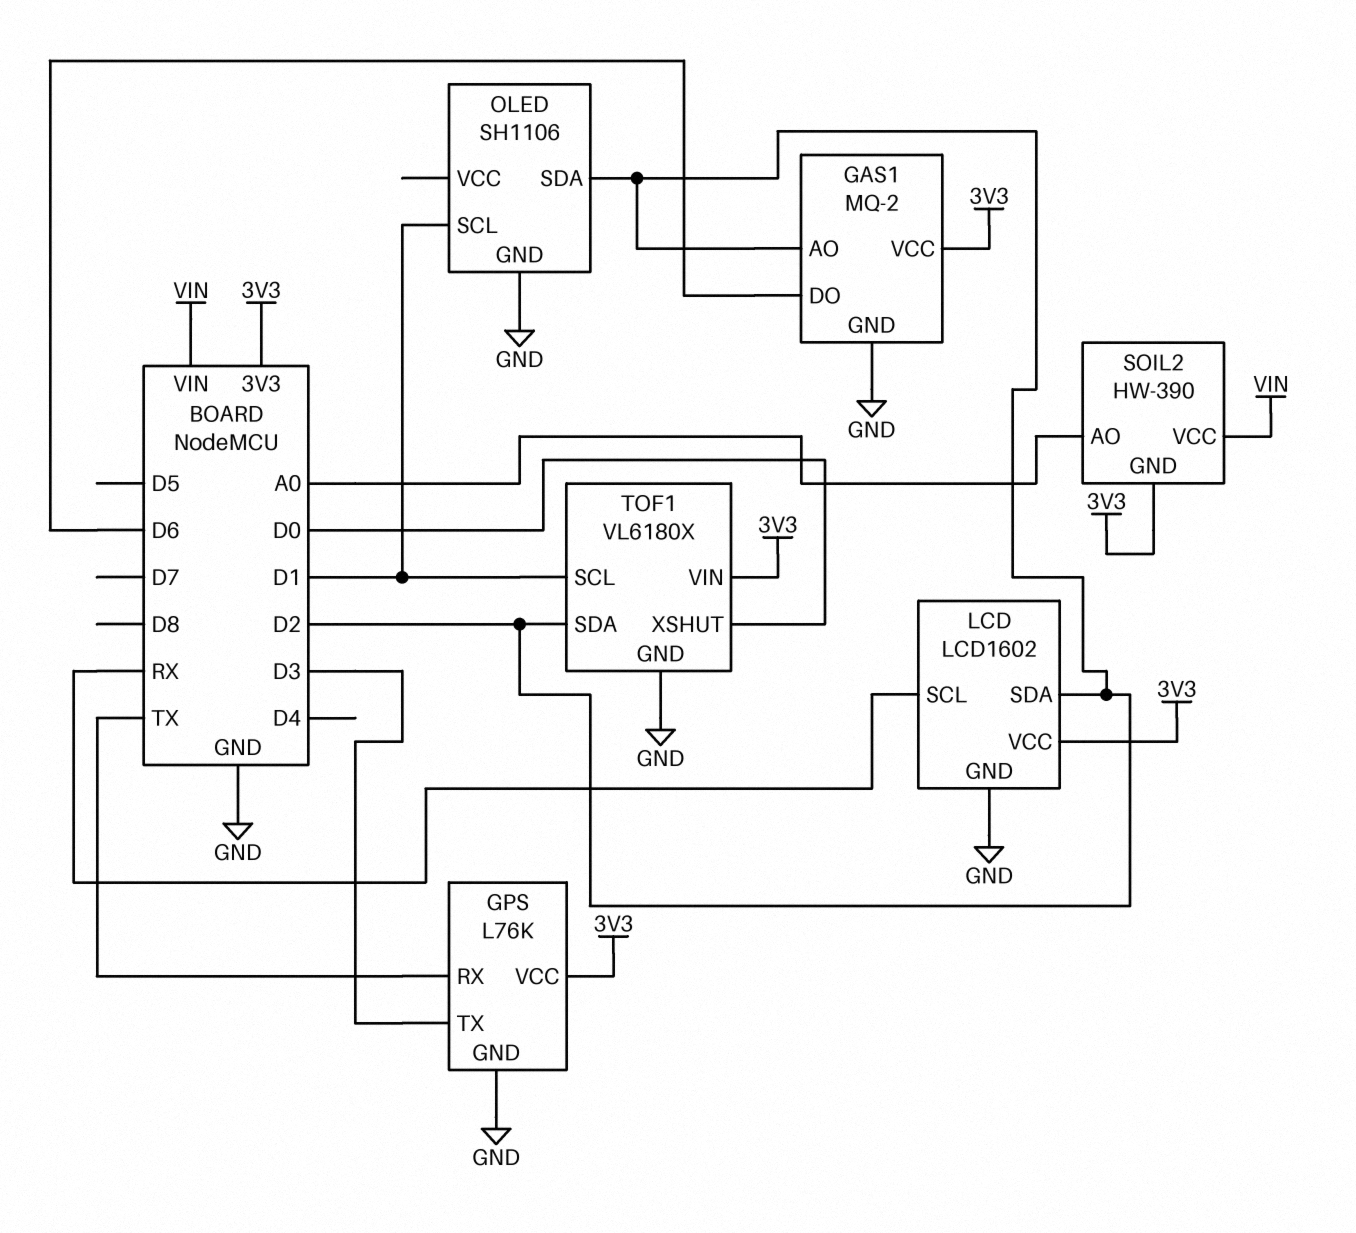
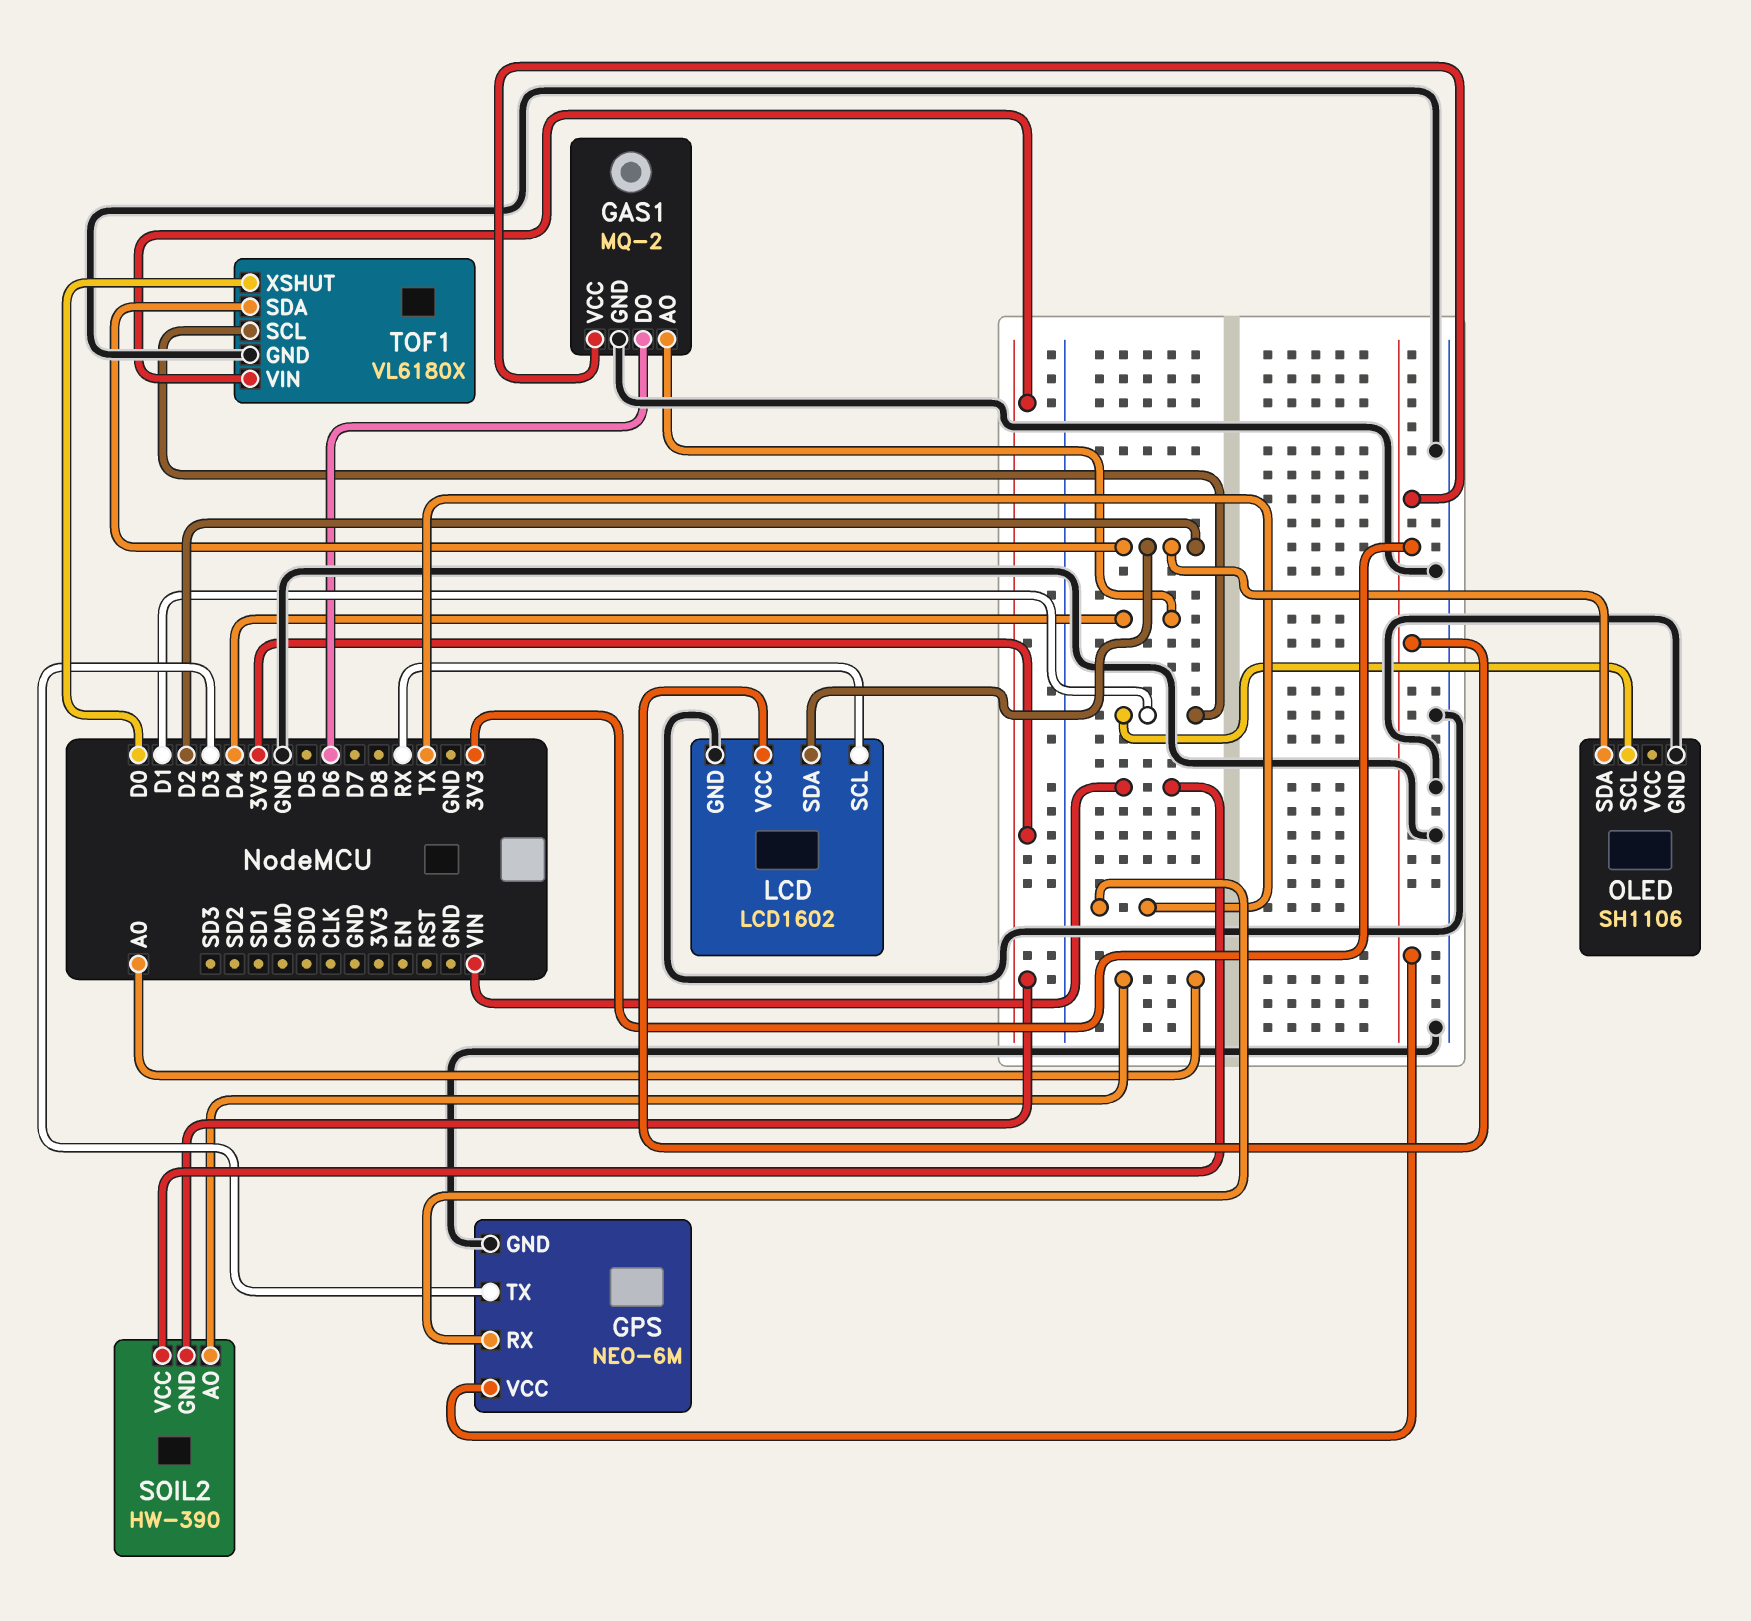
GAS1 pin AO: D2 -> D4
GPS: L76K -> NEO-6M

